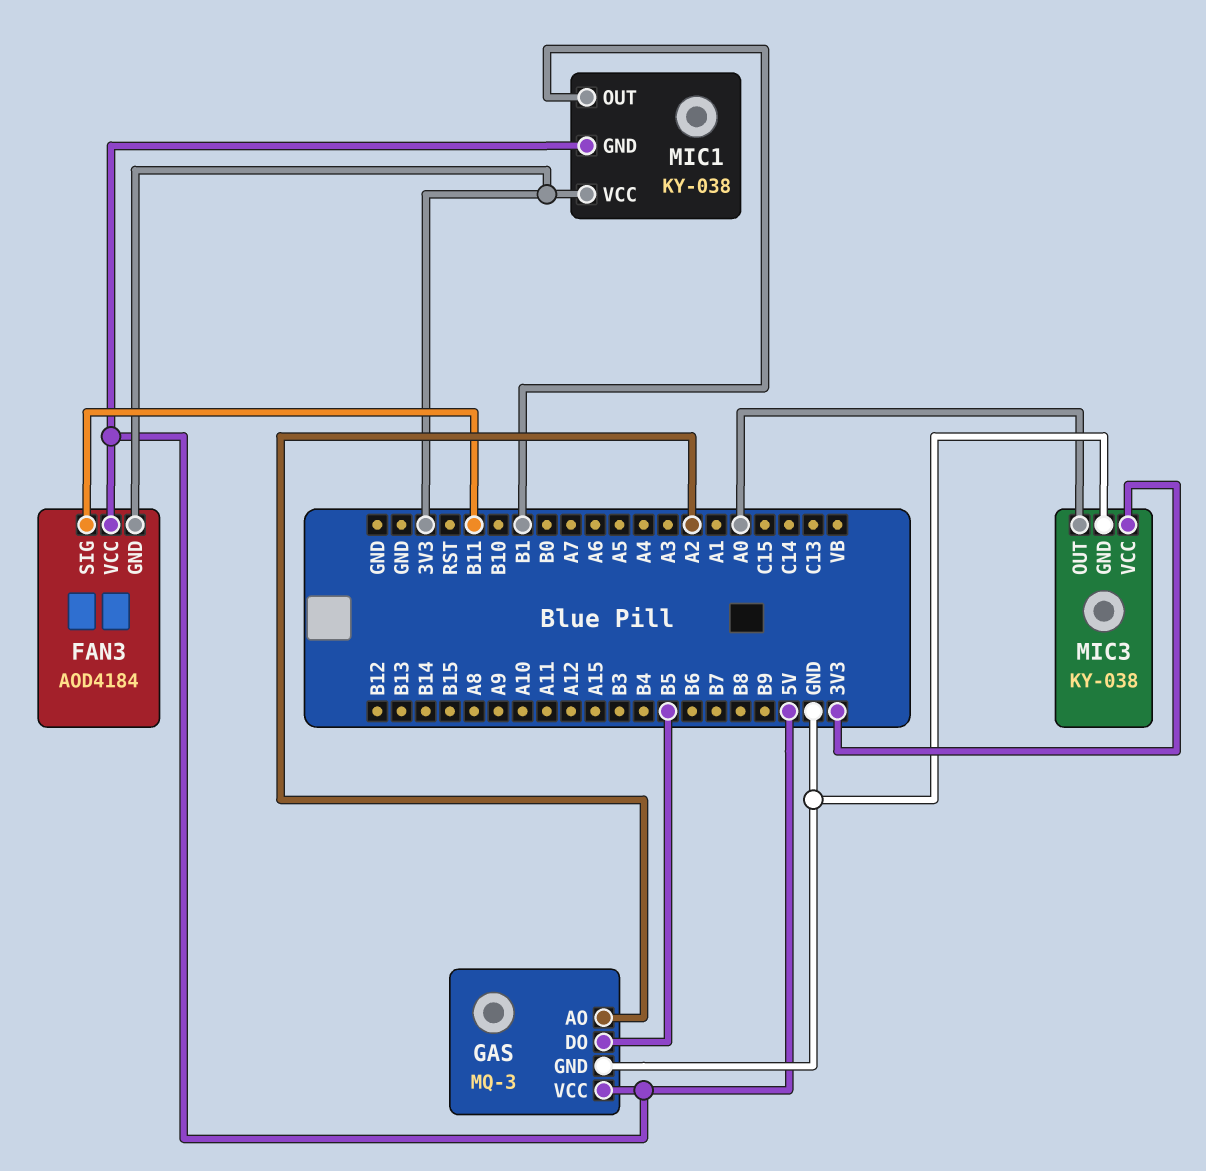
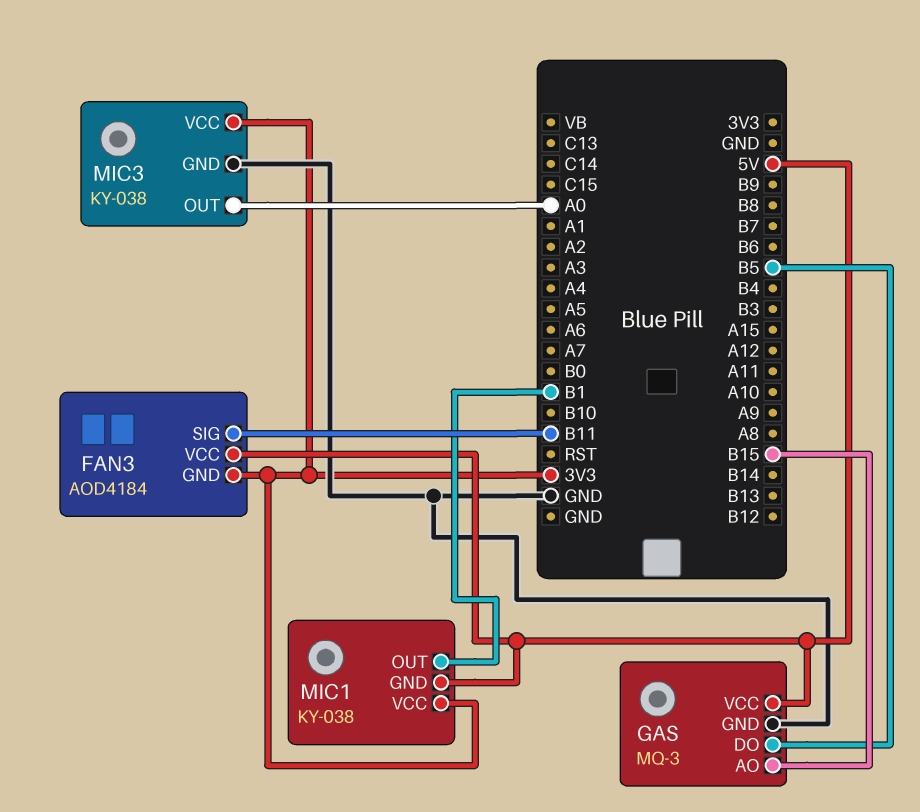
GAS pin AO: A2 -> B15

